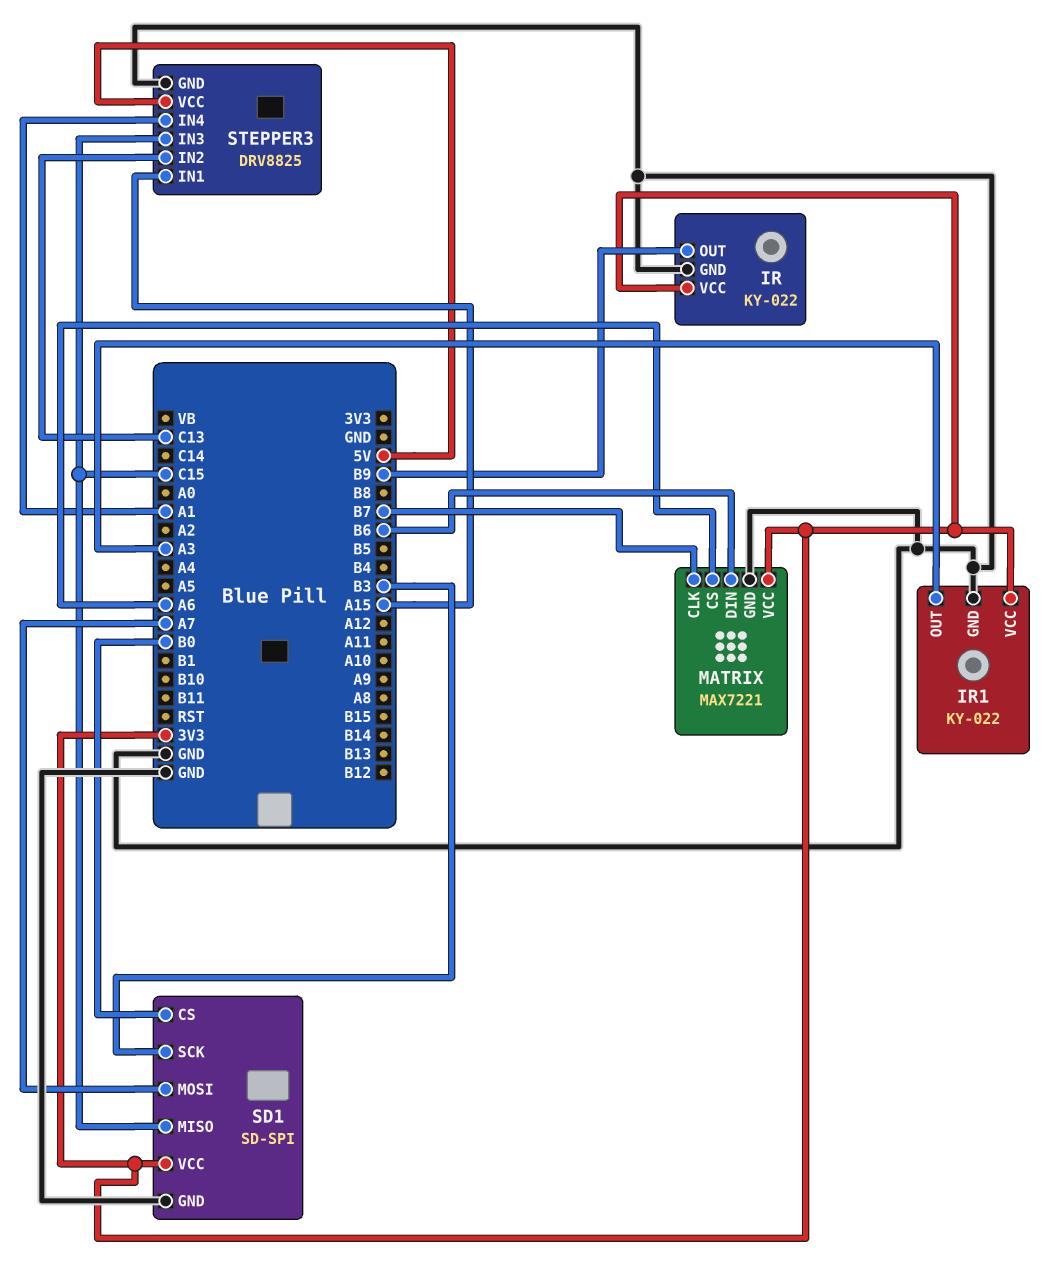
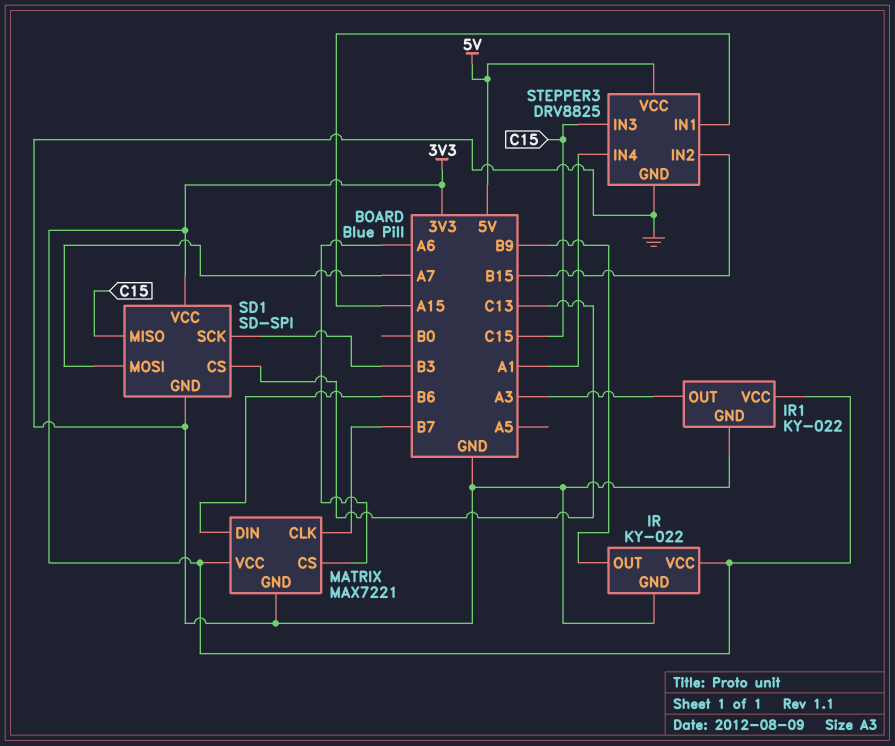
SD1 pin CS: B0 -> C13
STEPPER3 pin IN2: C13 -> B15

